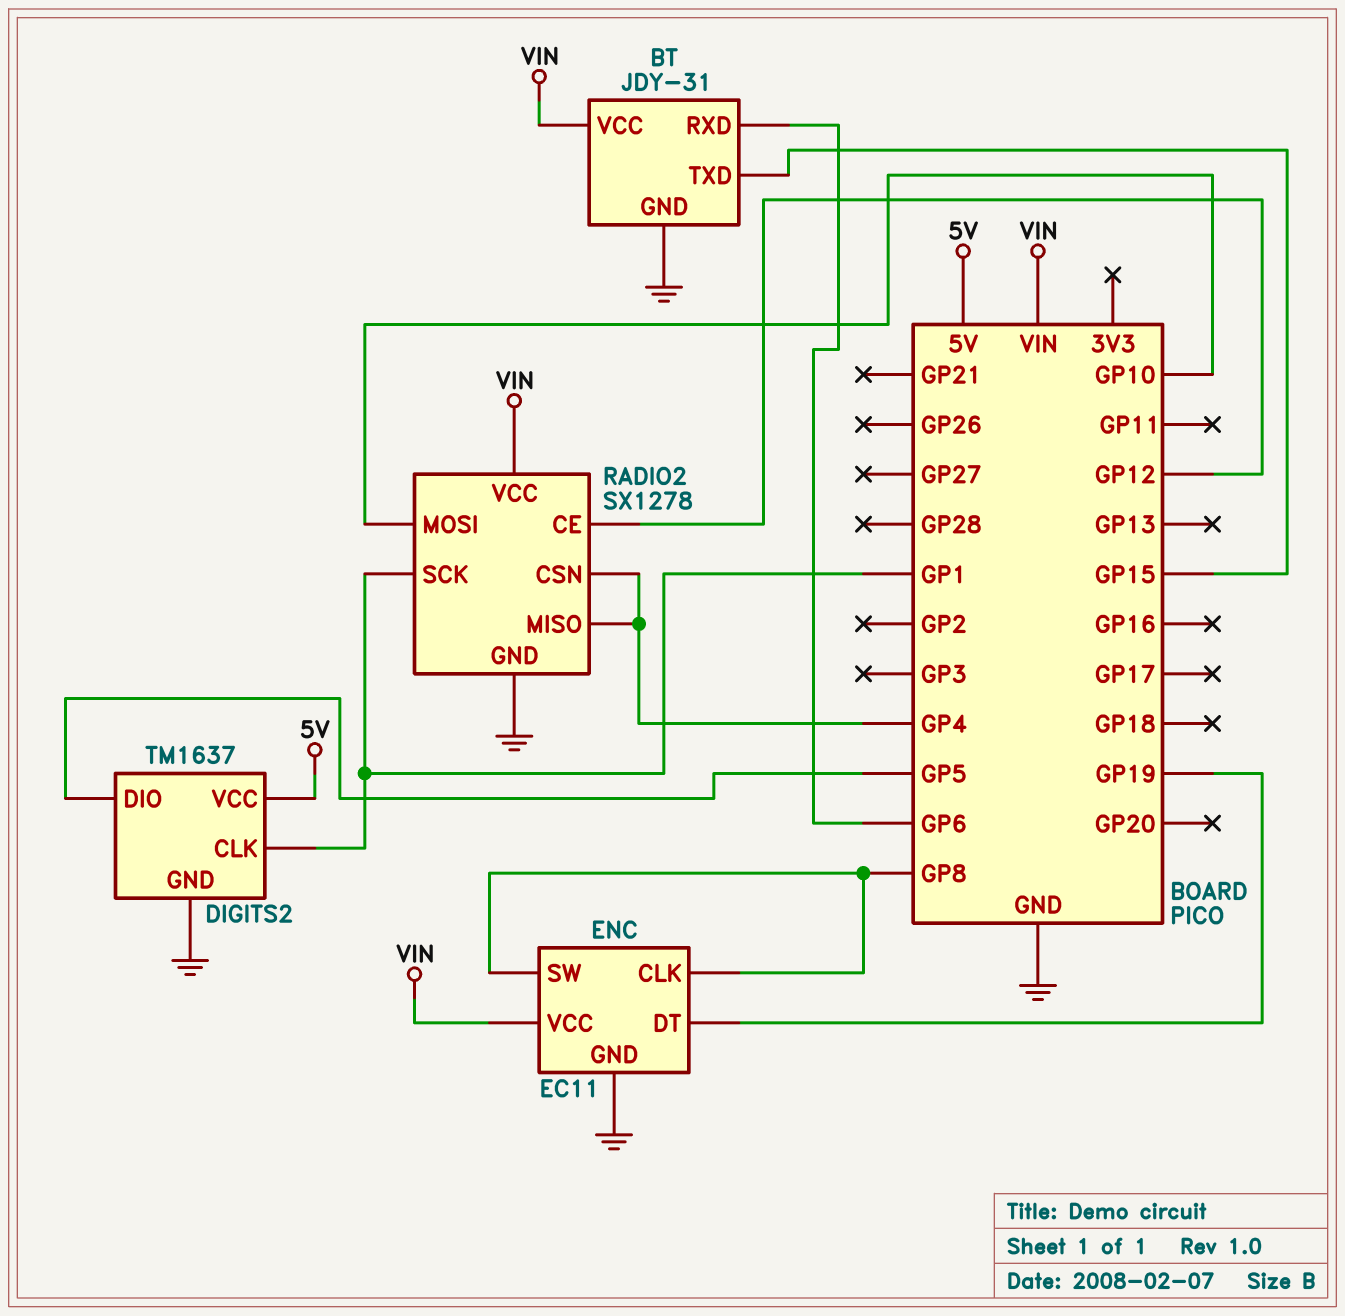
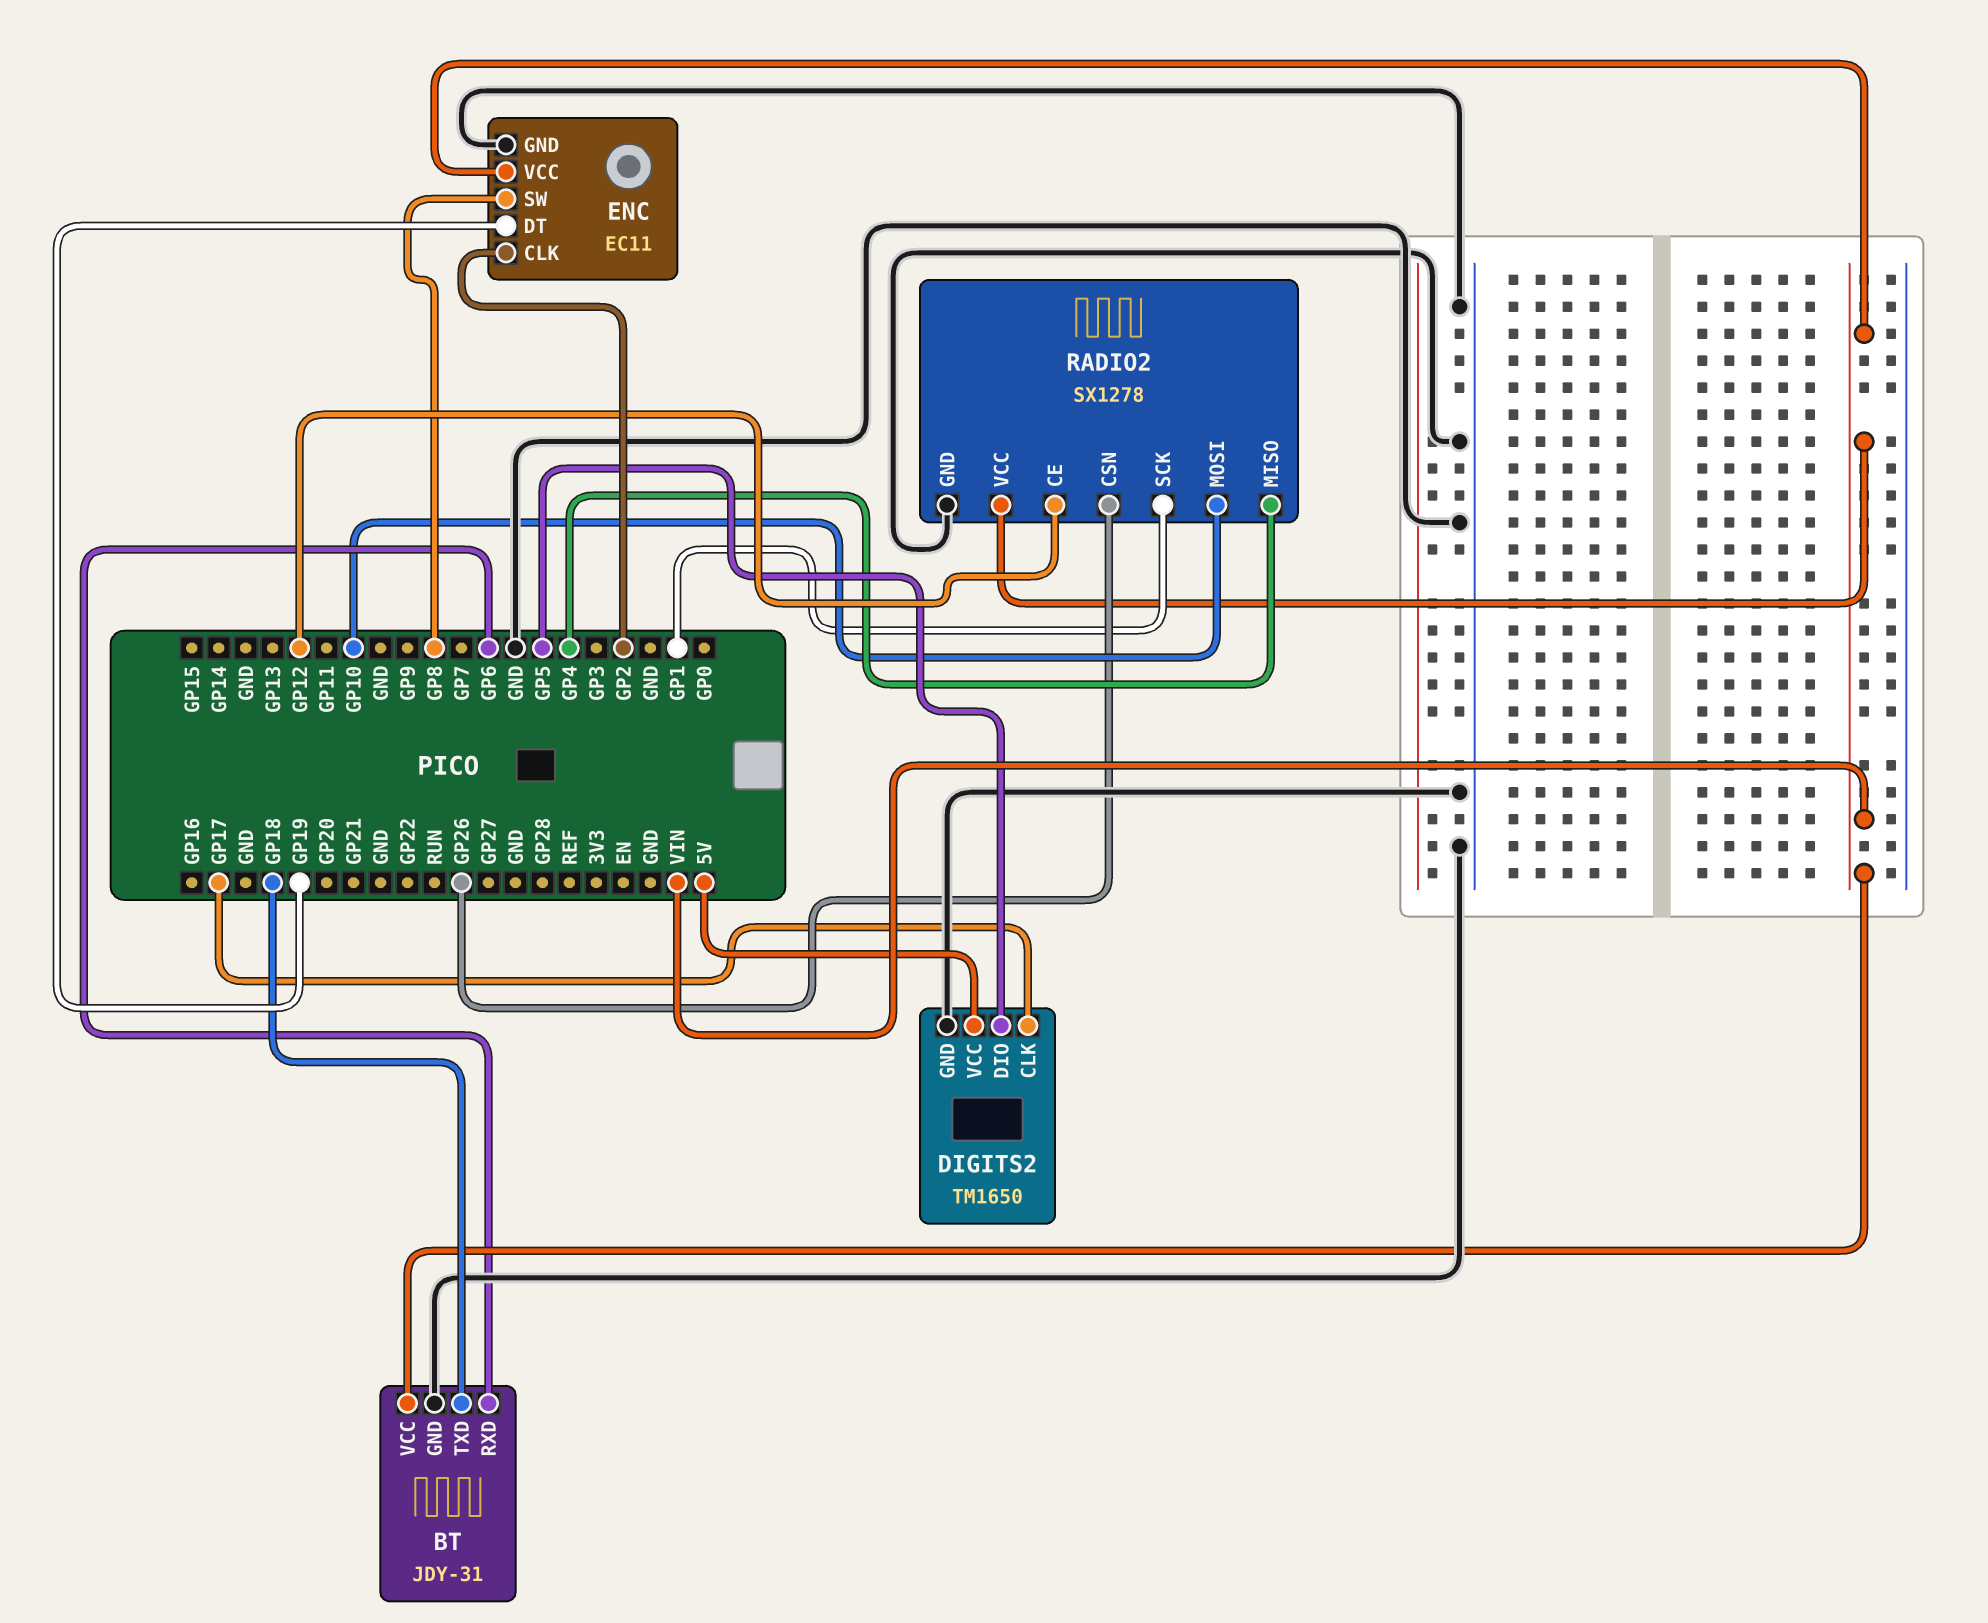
BT pin TXD: GP15 -> GP18
DIGITS2: TM1637 -> TM1650
DIGITS2 pin CLK: GP1 -> GP17
ENC pin CLK: GP8 -> GP2
RADIO2 pin CSN: GP4 -> GP26

